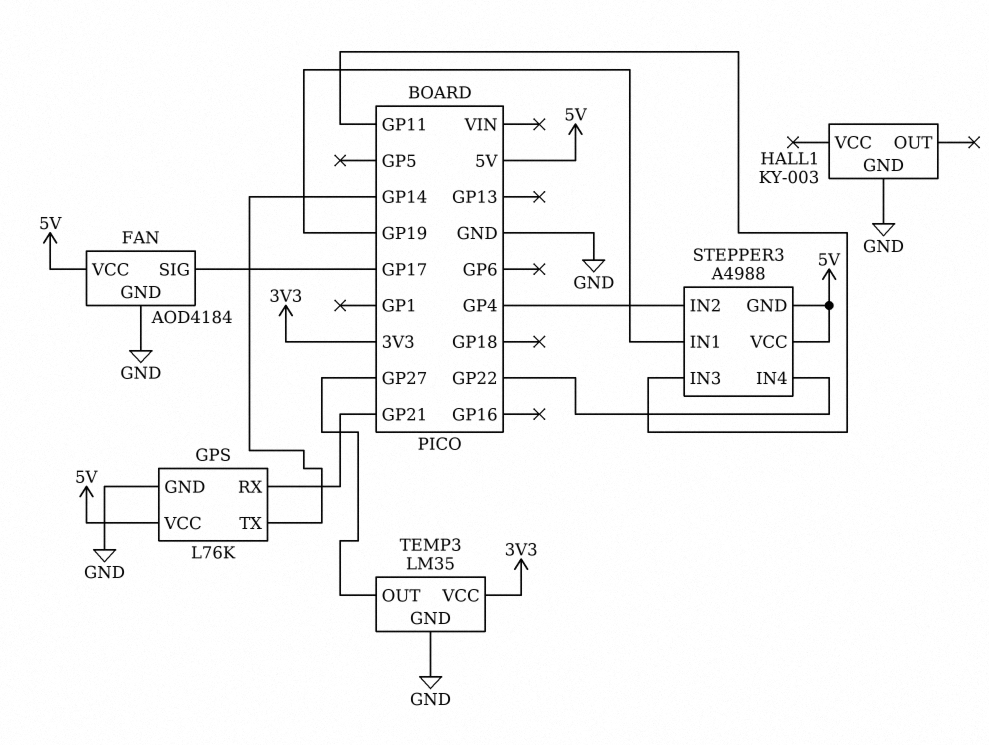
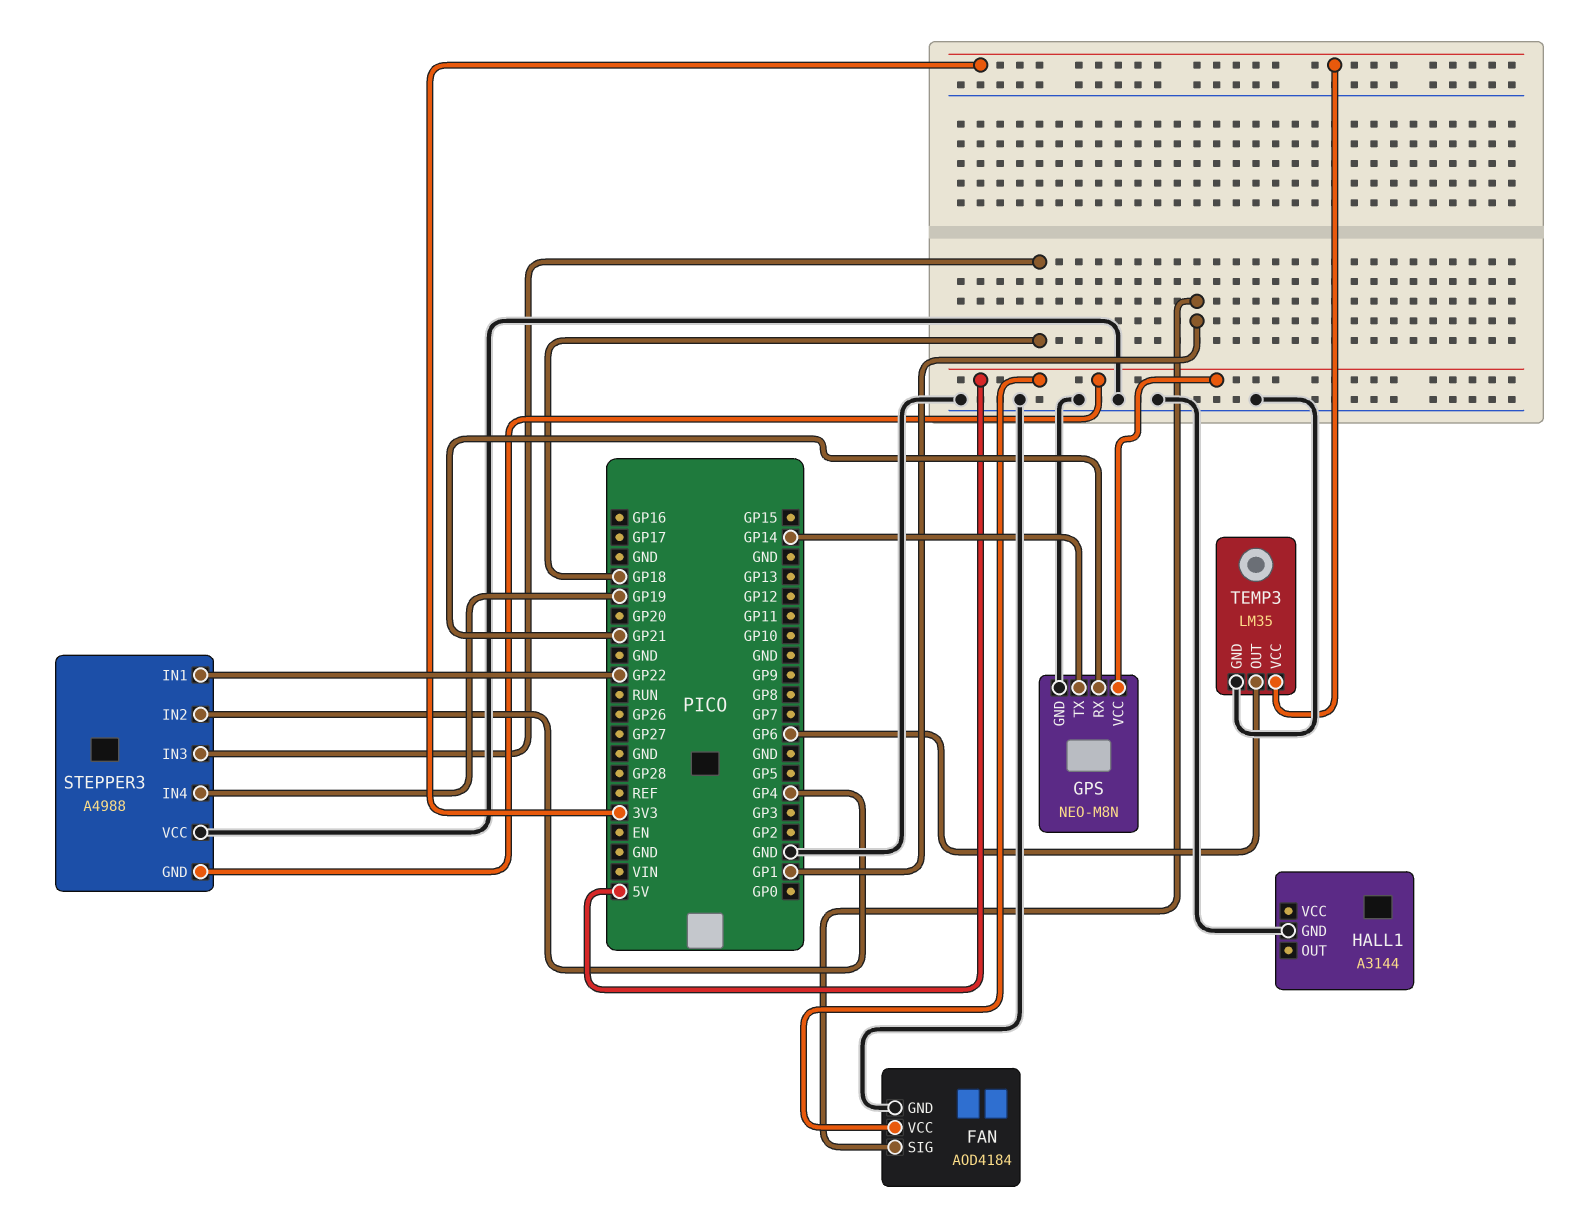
FAN pin SIG: GP17 -> GP1
GPS: L76K -> NEO-M8N
HALL1: KY-003 -> A3144
STEPPER3 pin IN1: GP19 -> GP22
STEPPER3 pin IN3: GP11 -> GP18
STEPPER3 pin IN4: GP22 -> GP19
STEPPER3 pin VCC: 5V -> GND
TEMP3 pin OUT: GP27 -> GP6

